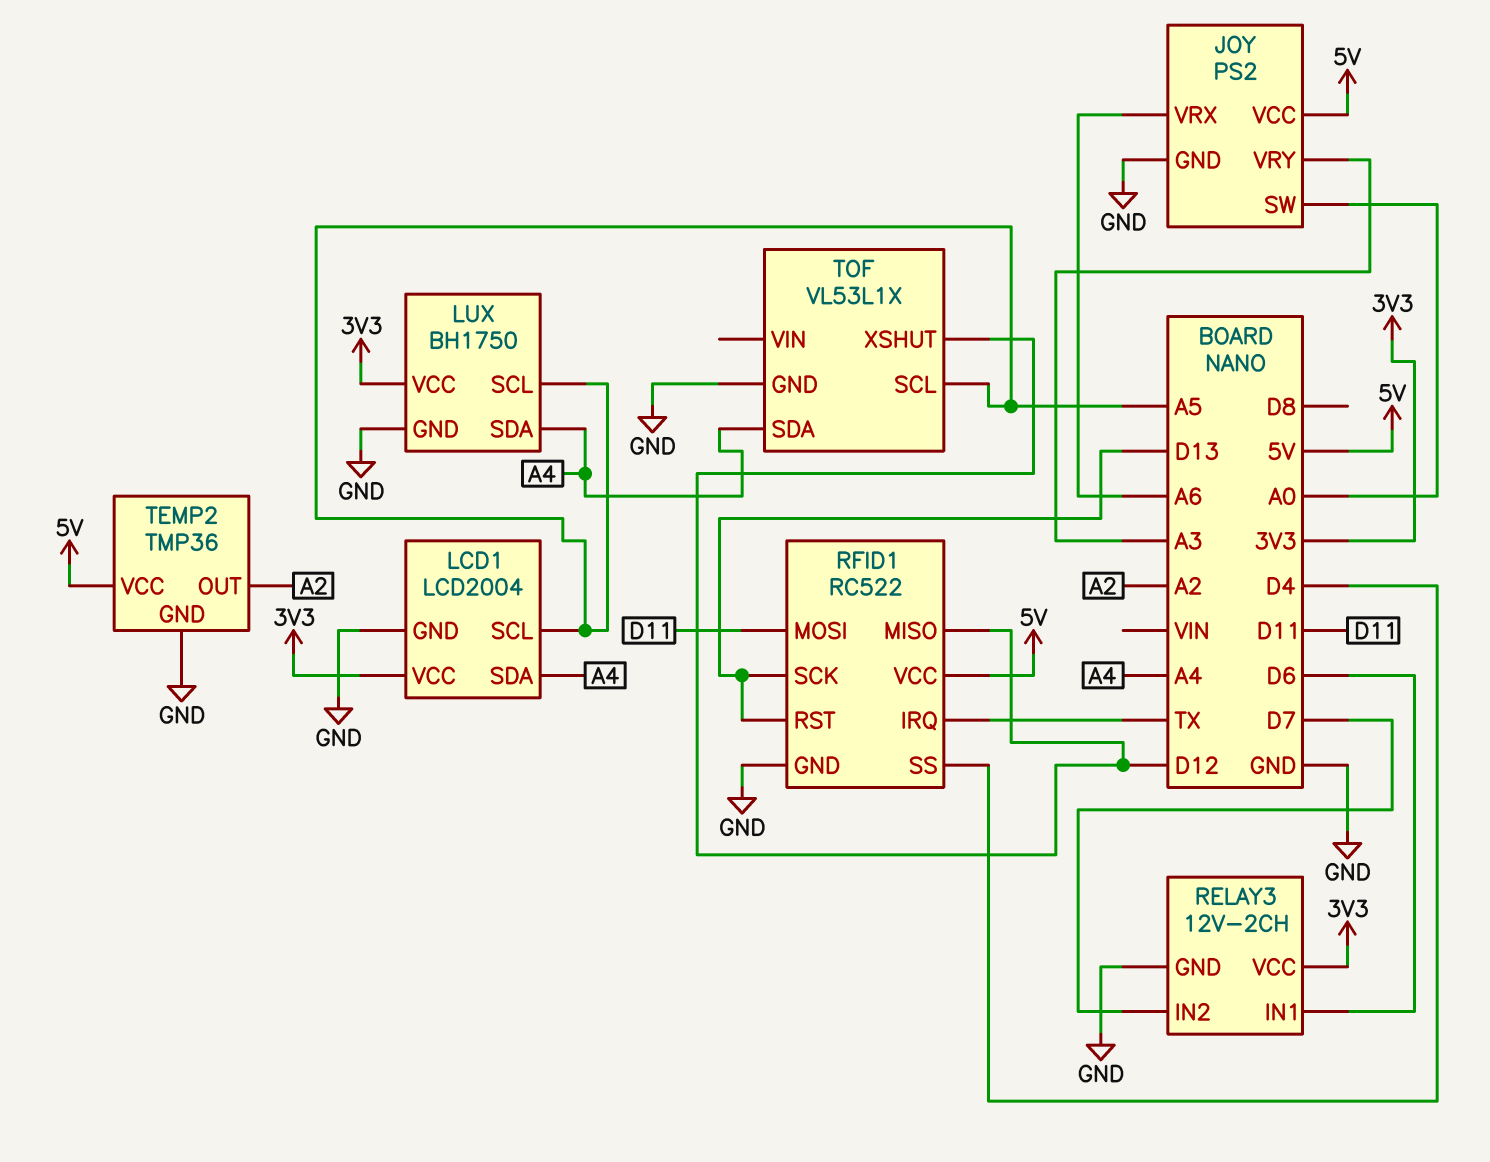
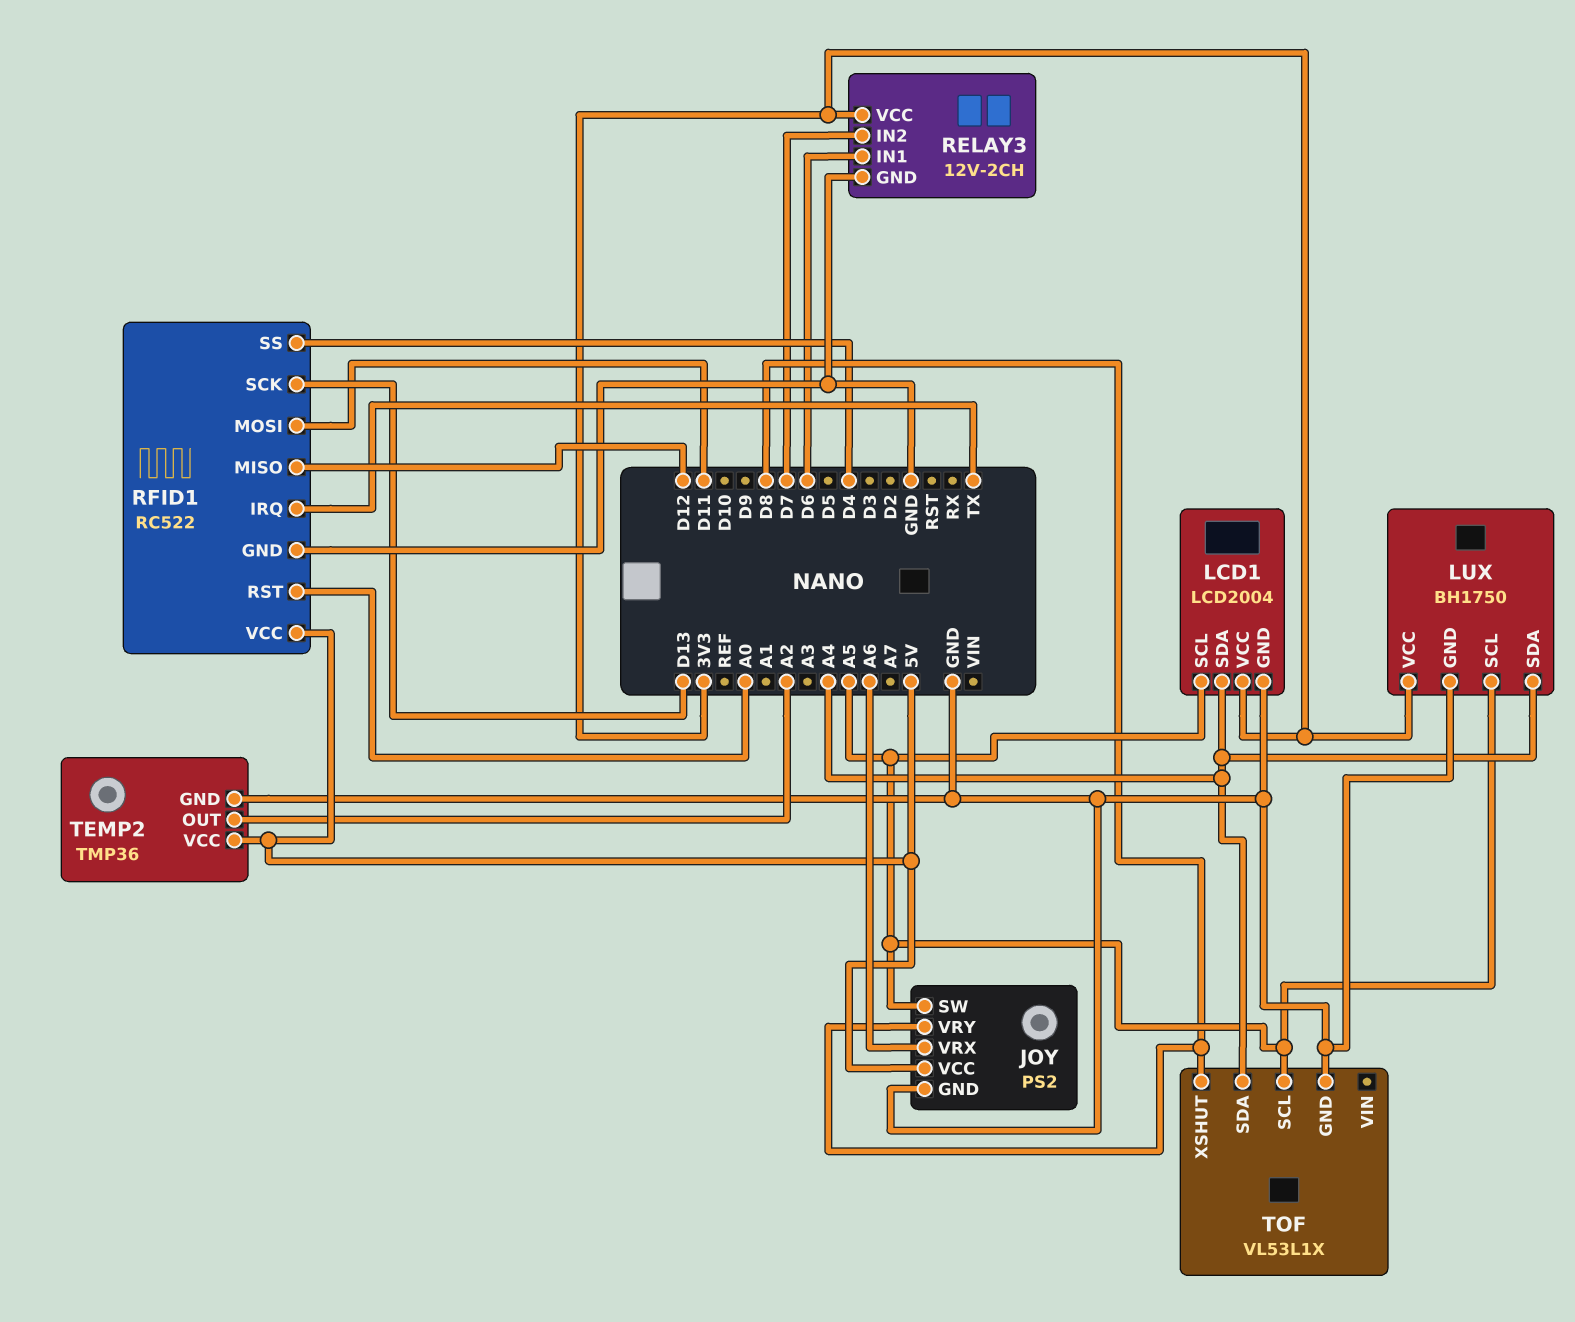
JOY pin SW: A0 -> A5
JOY pin VRY: A3 -> D8
RFID1 pin RST: D13 -> A0
TOF pin XSHUT: D12 -> D8

